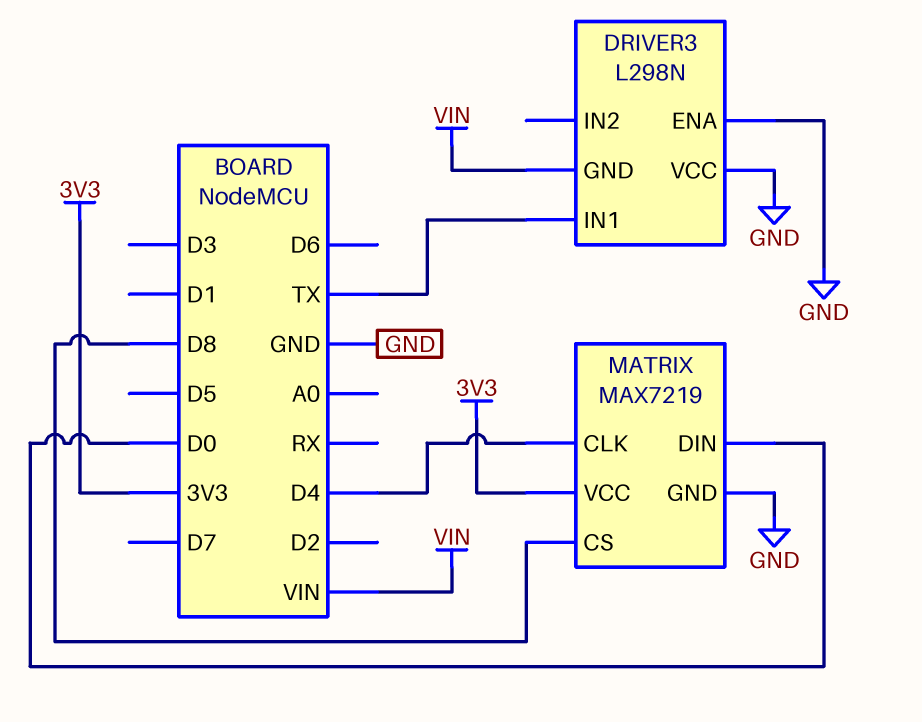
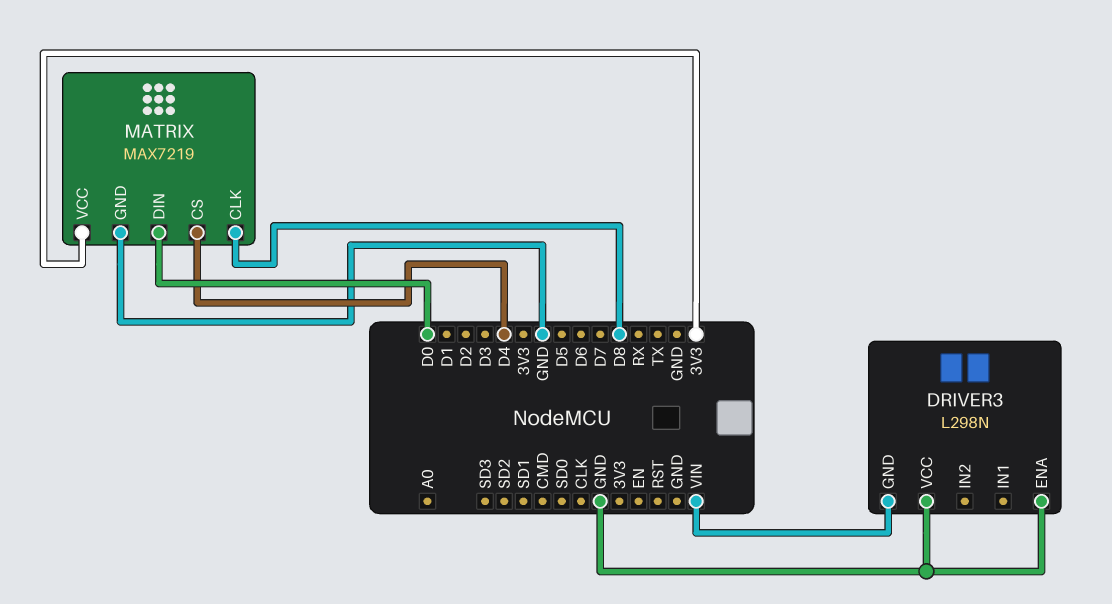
DRIVER3 pin IN1: TX -> none
MATRIX pin CLK: D4 -> D8
MATRIX pin CS: D8 -> D4

